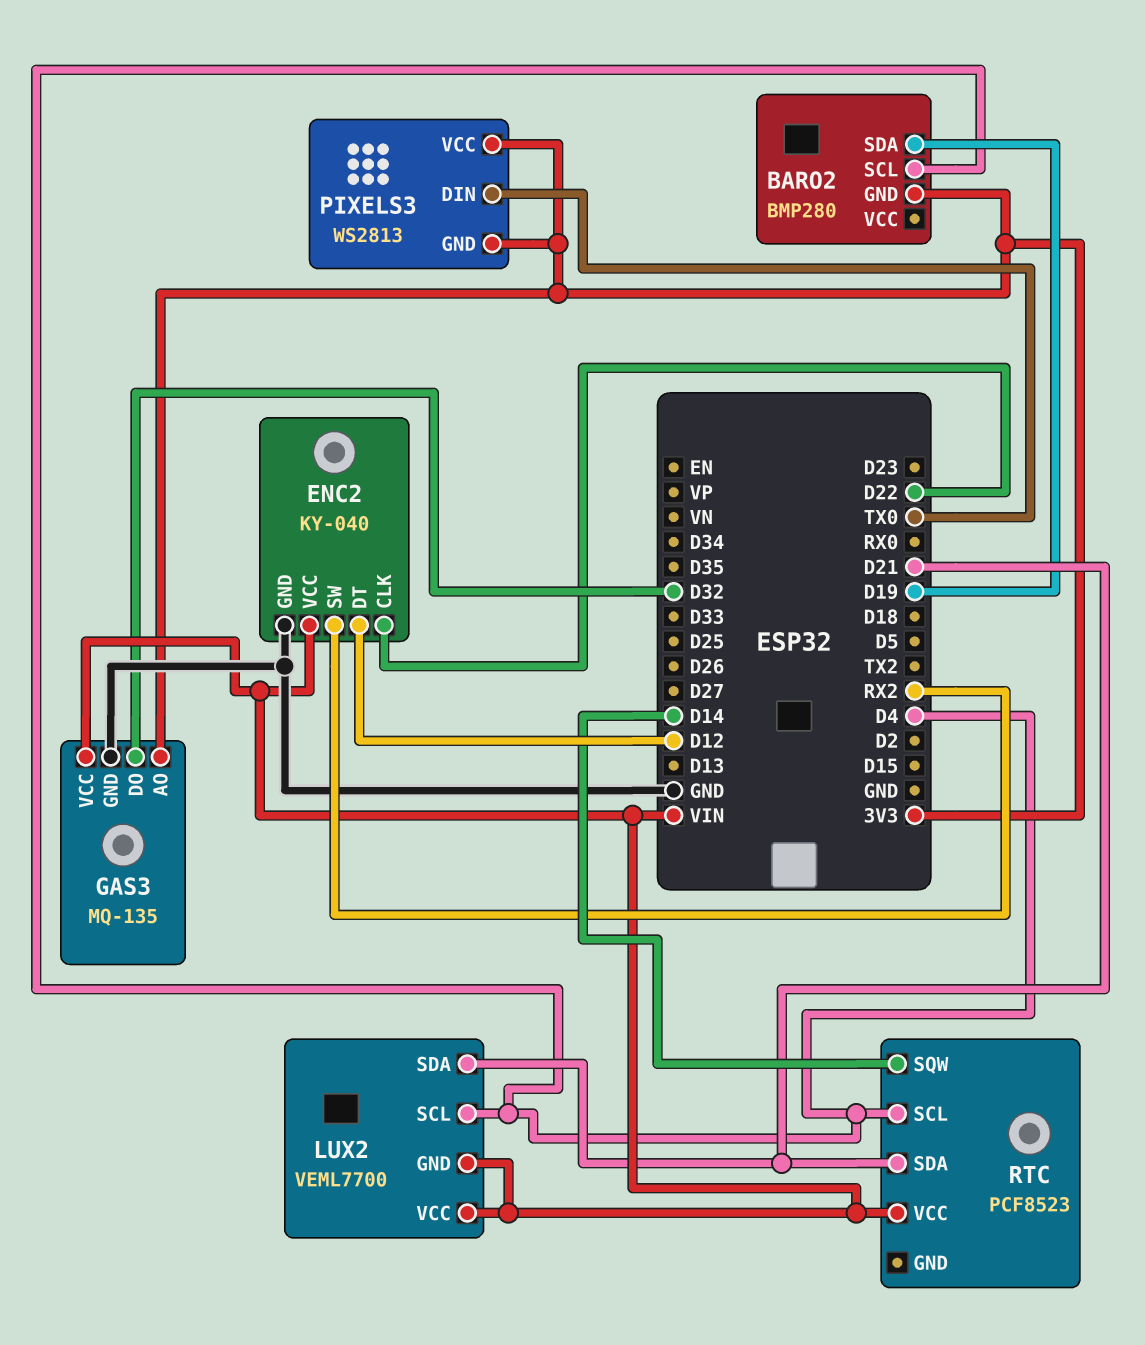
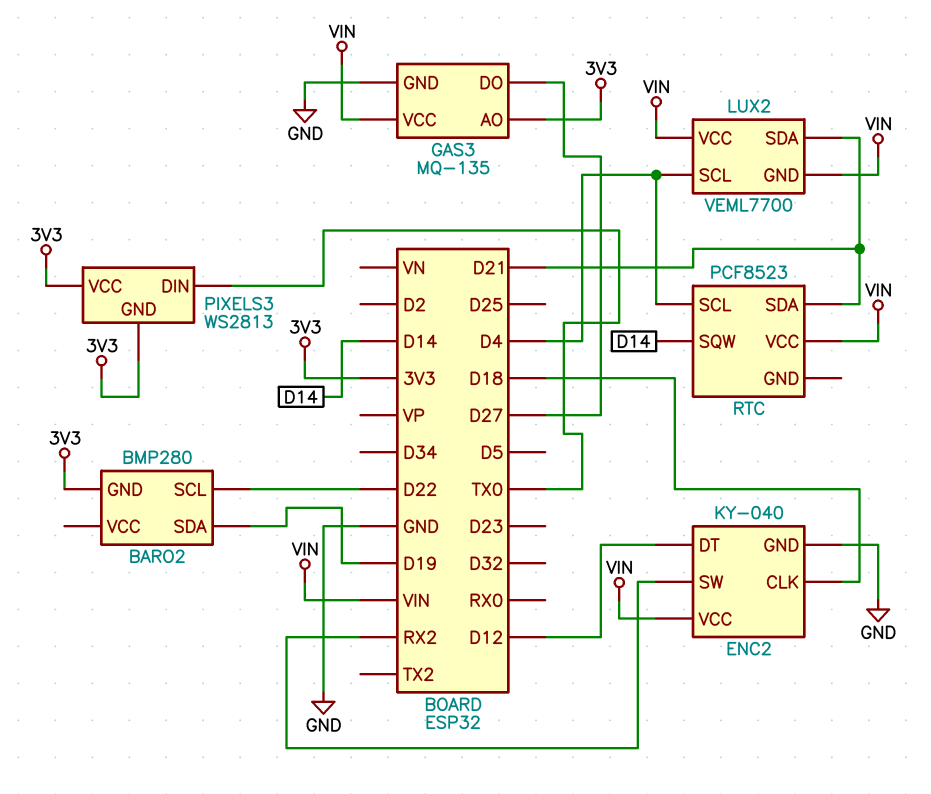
BARO2 pin SCL: D4 -> D22
ENC2 pin CLK: D22 -> D18
GAS3 pin DO: D32 -> D27

